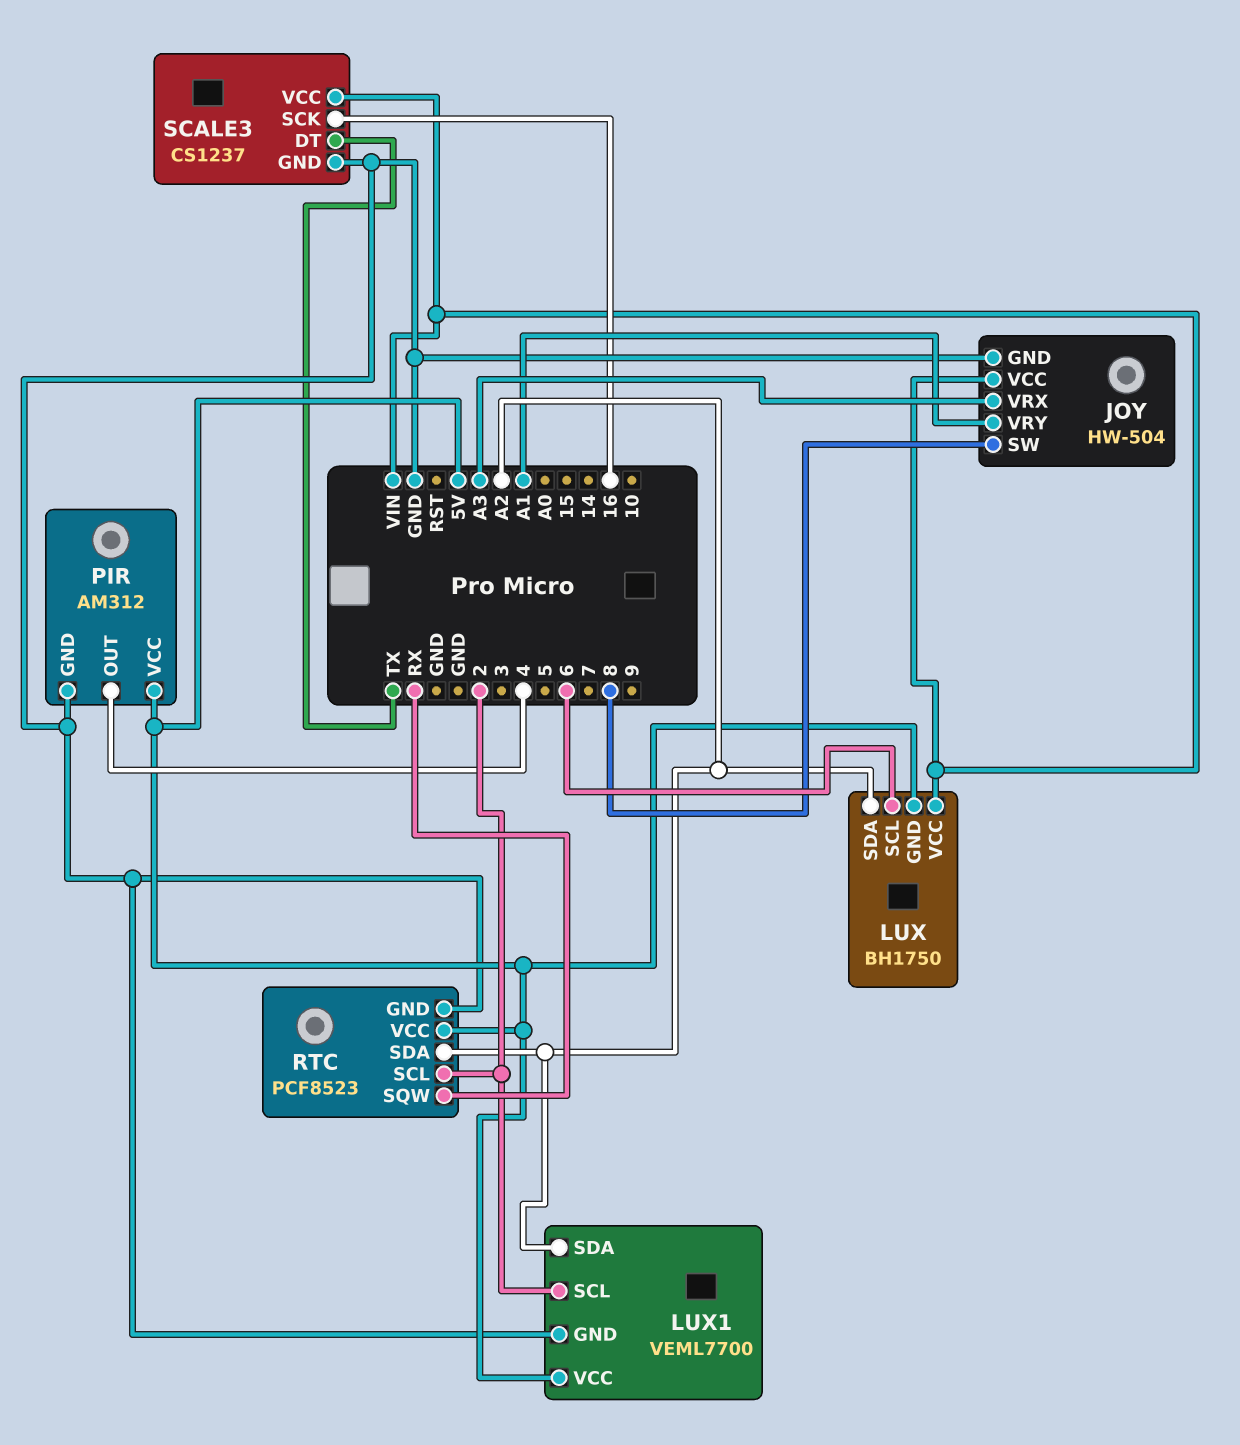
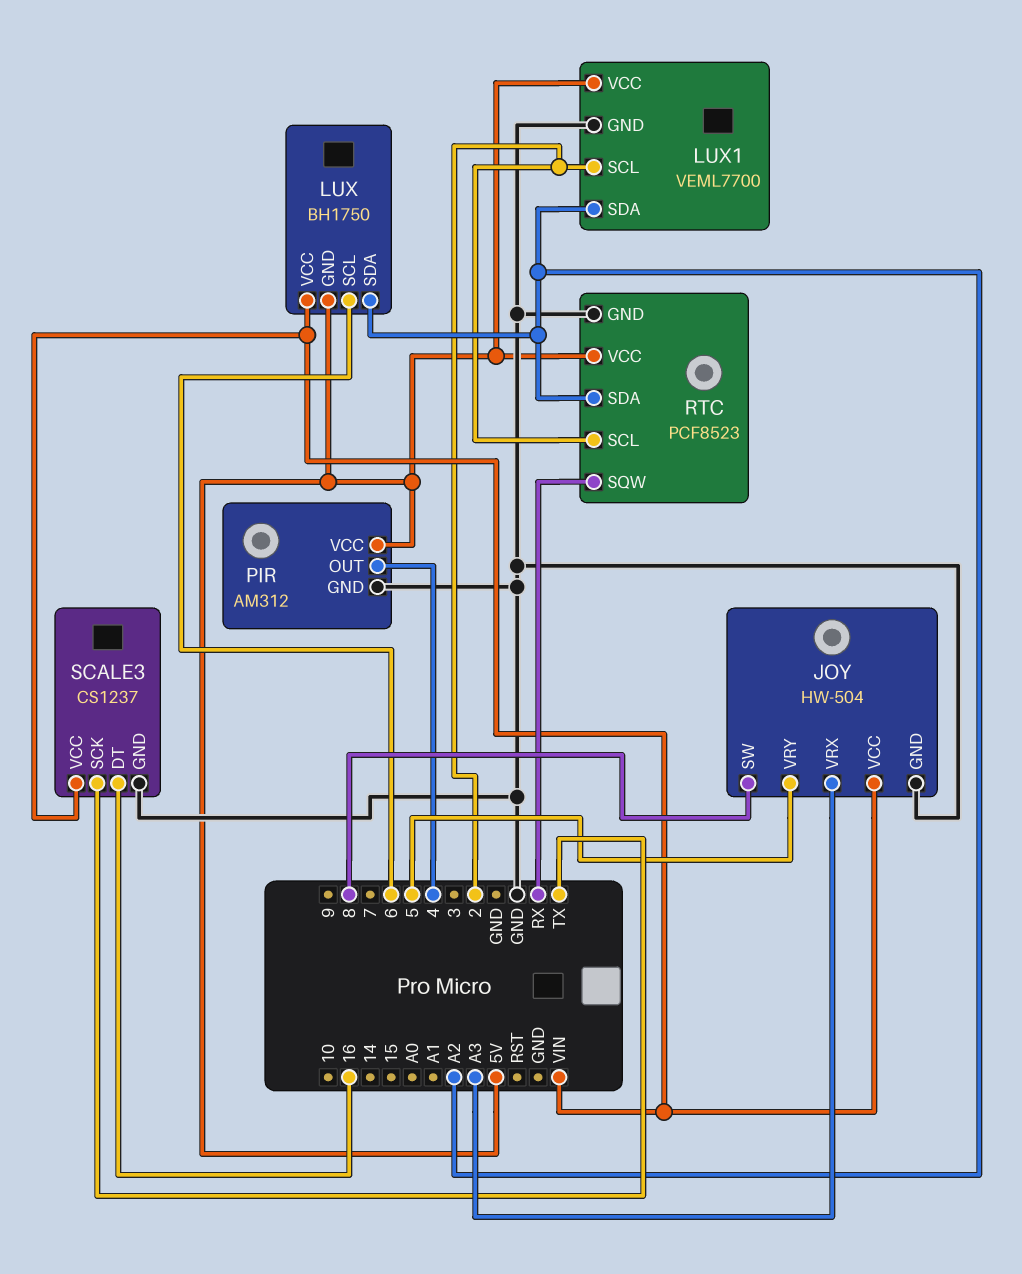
JOY pin VRY: A1 -> 5
SCALE3 pin DT: TX -> 16
SCALE3 pin SCK: 16 -> TX

